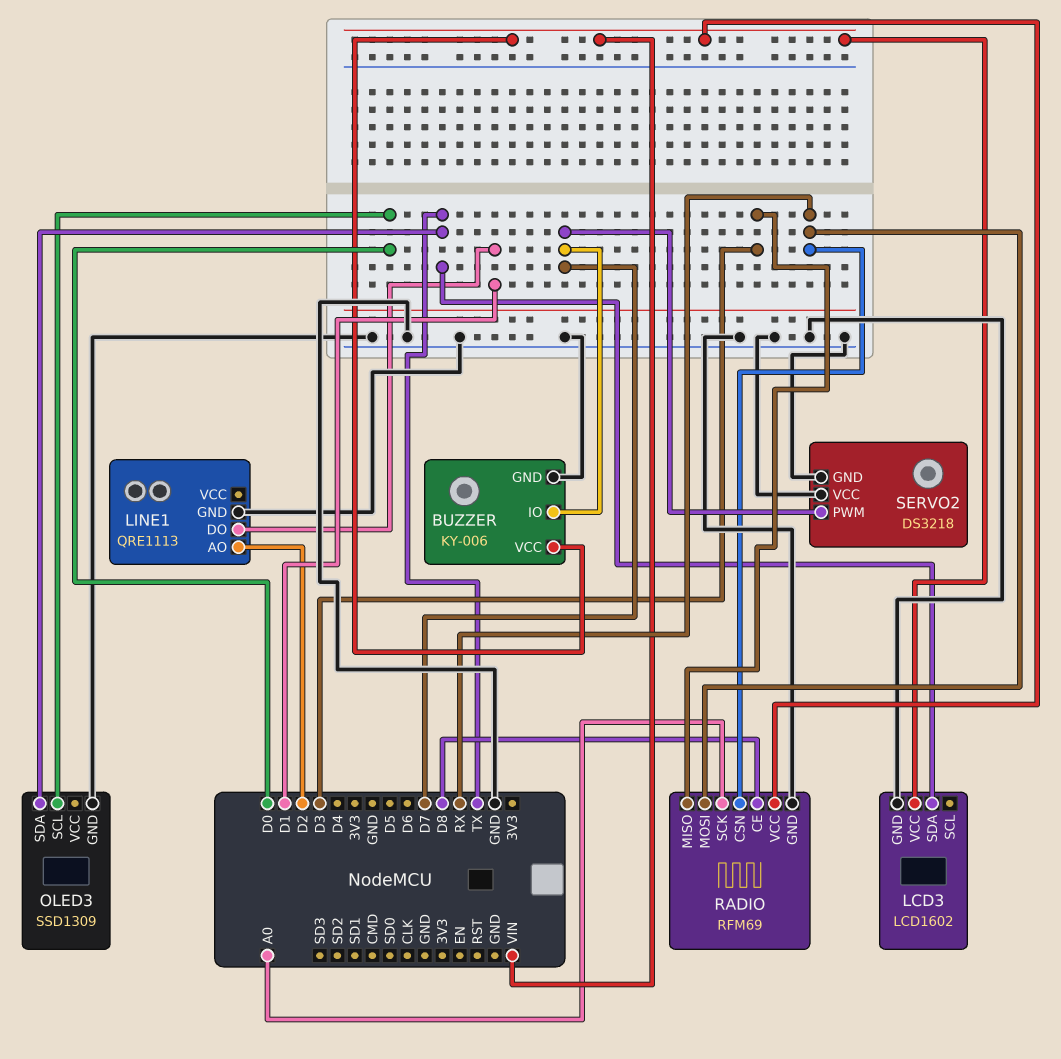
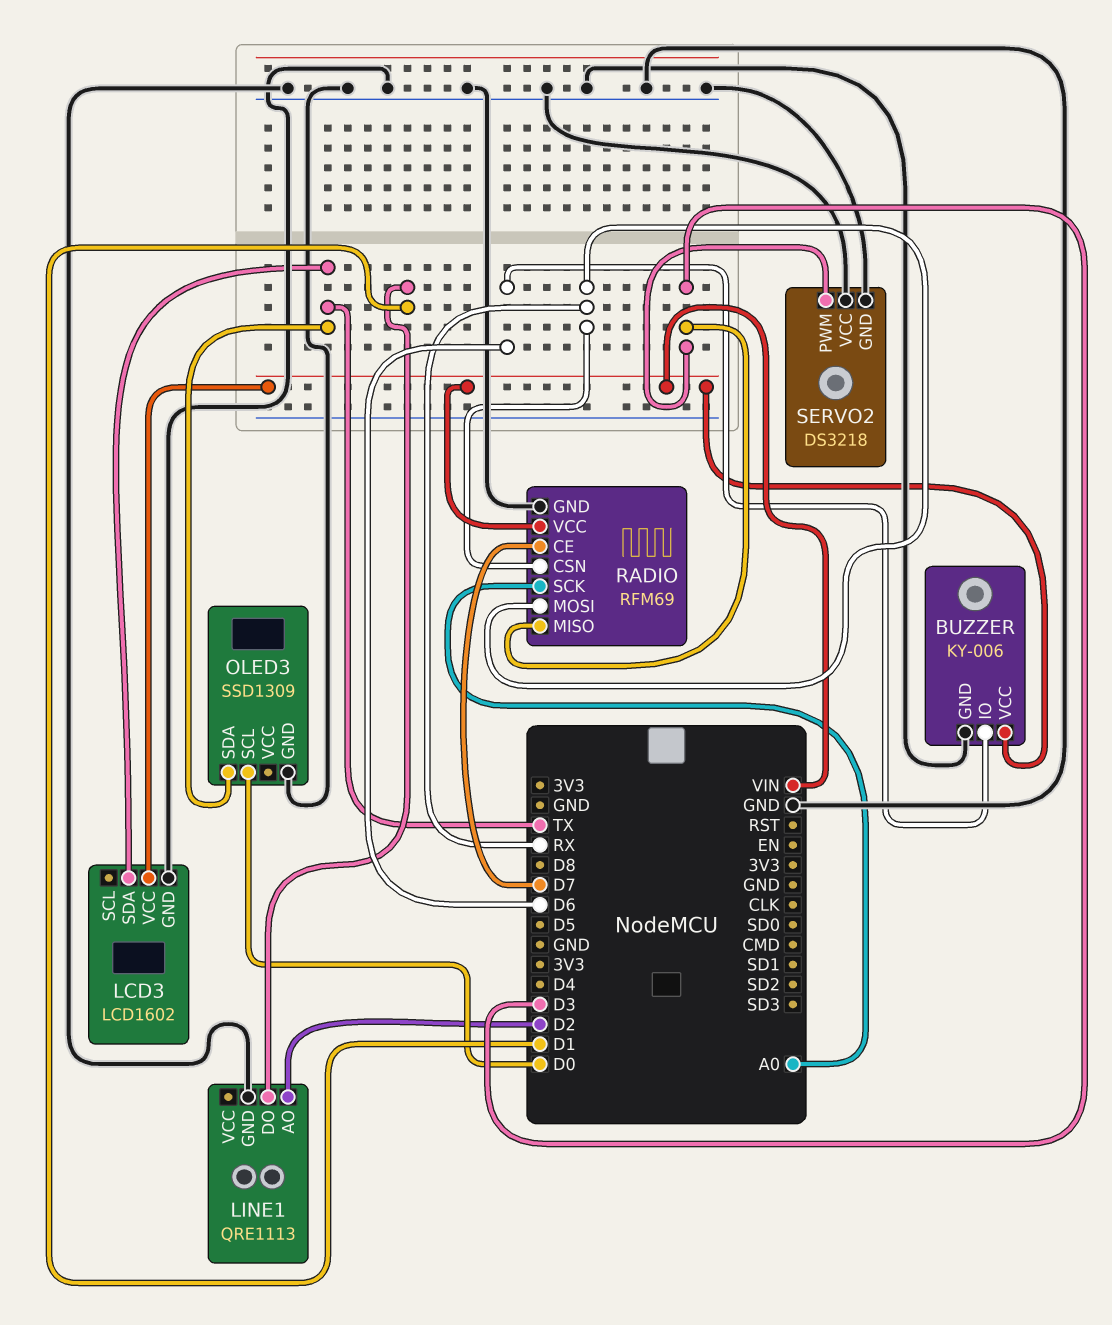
BUZZER pin IO: D7 -> D6
RADIO pin CE: D8 -> D7
SERVO2 pin PWM: D7 -> D3

